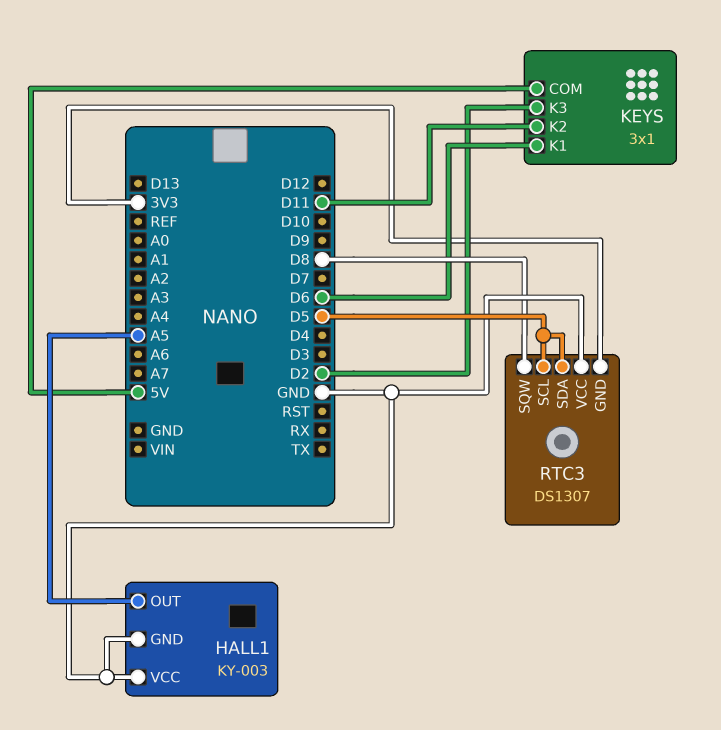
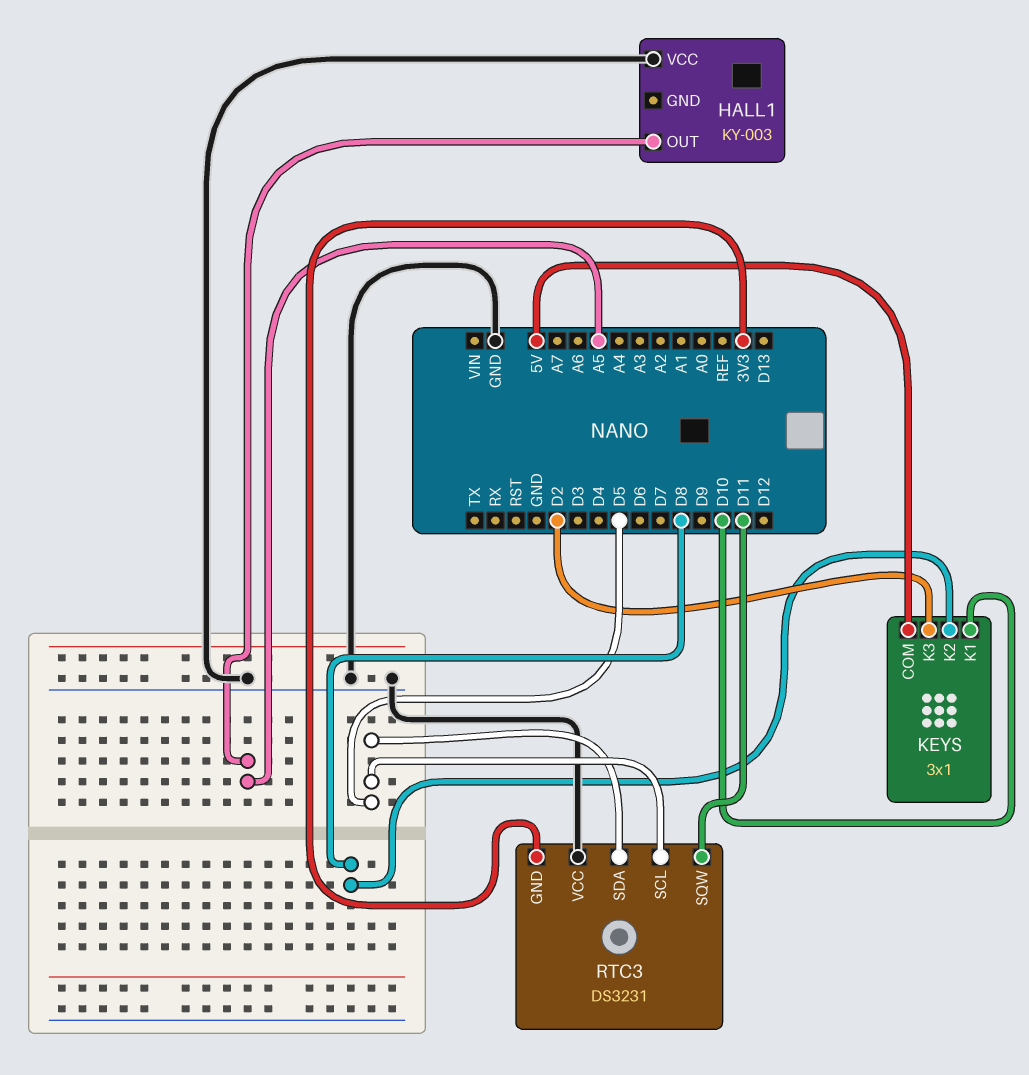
HALL1 pin GND: GND -> none
KEYS pin K1: D6 -> D10
KEYS pin K2: D11 -> D8
RTC3: DS1307 -> DS3231
RTC3 pin SQW: D8 -> D11

